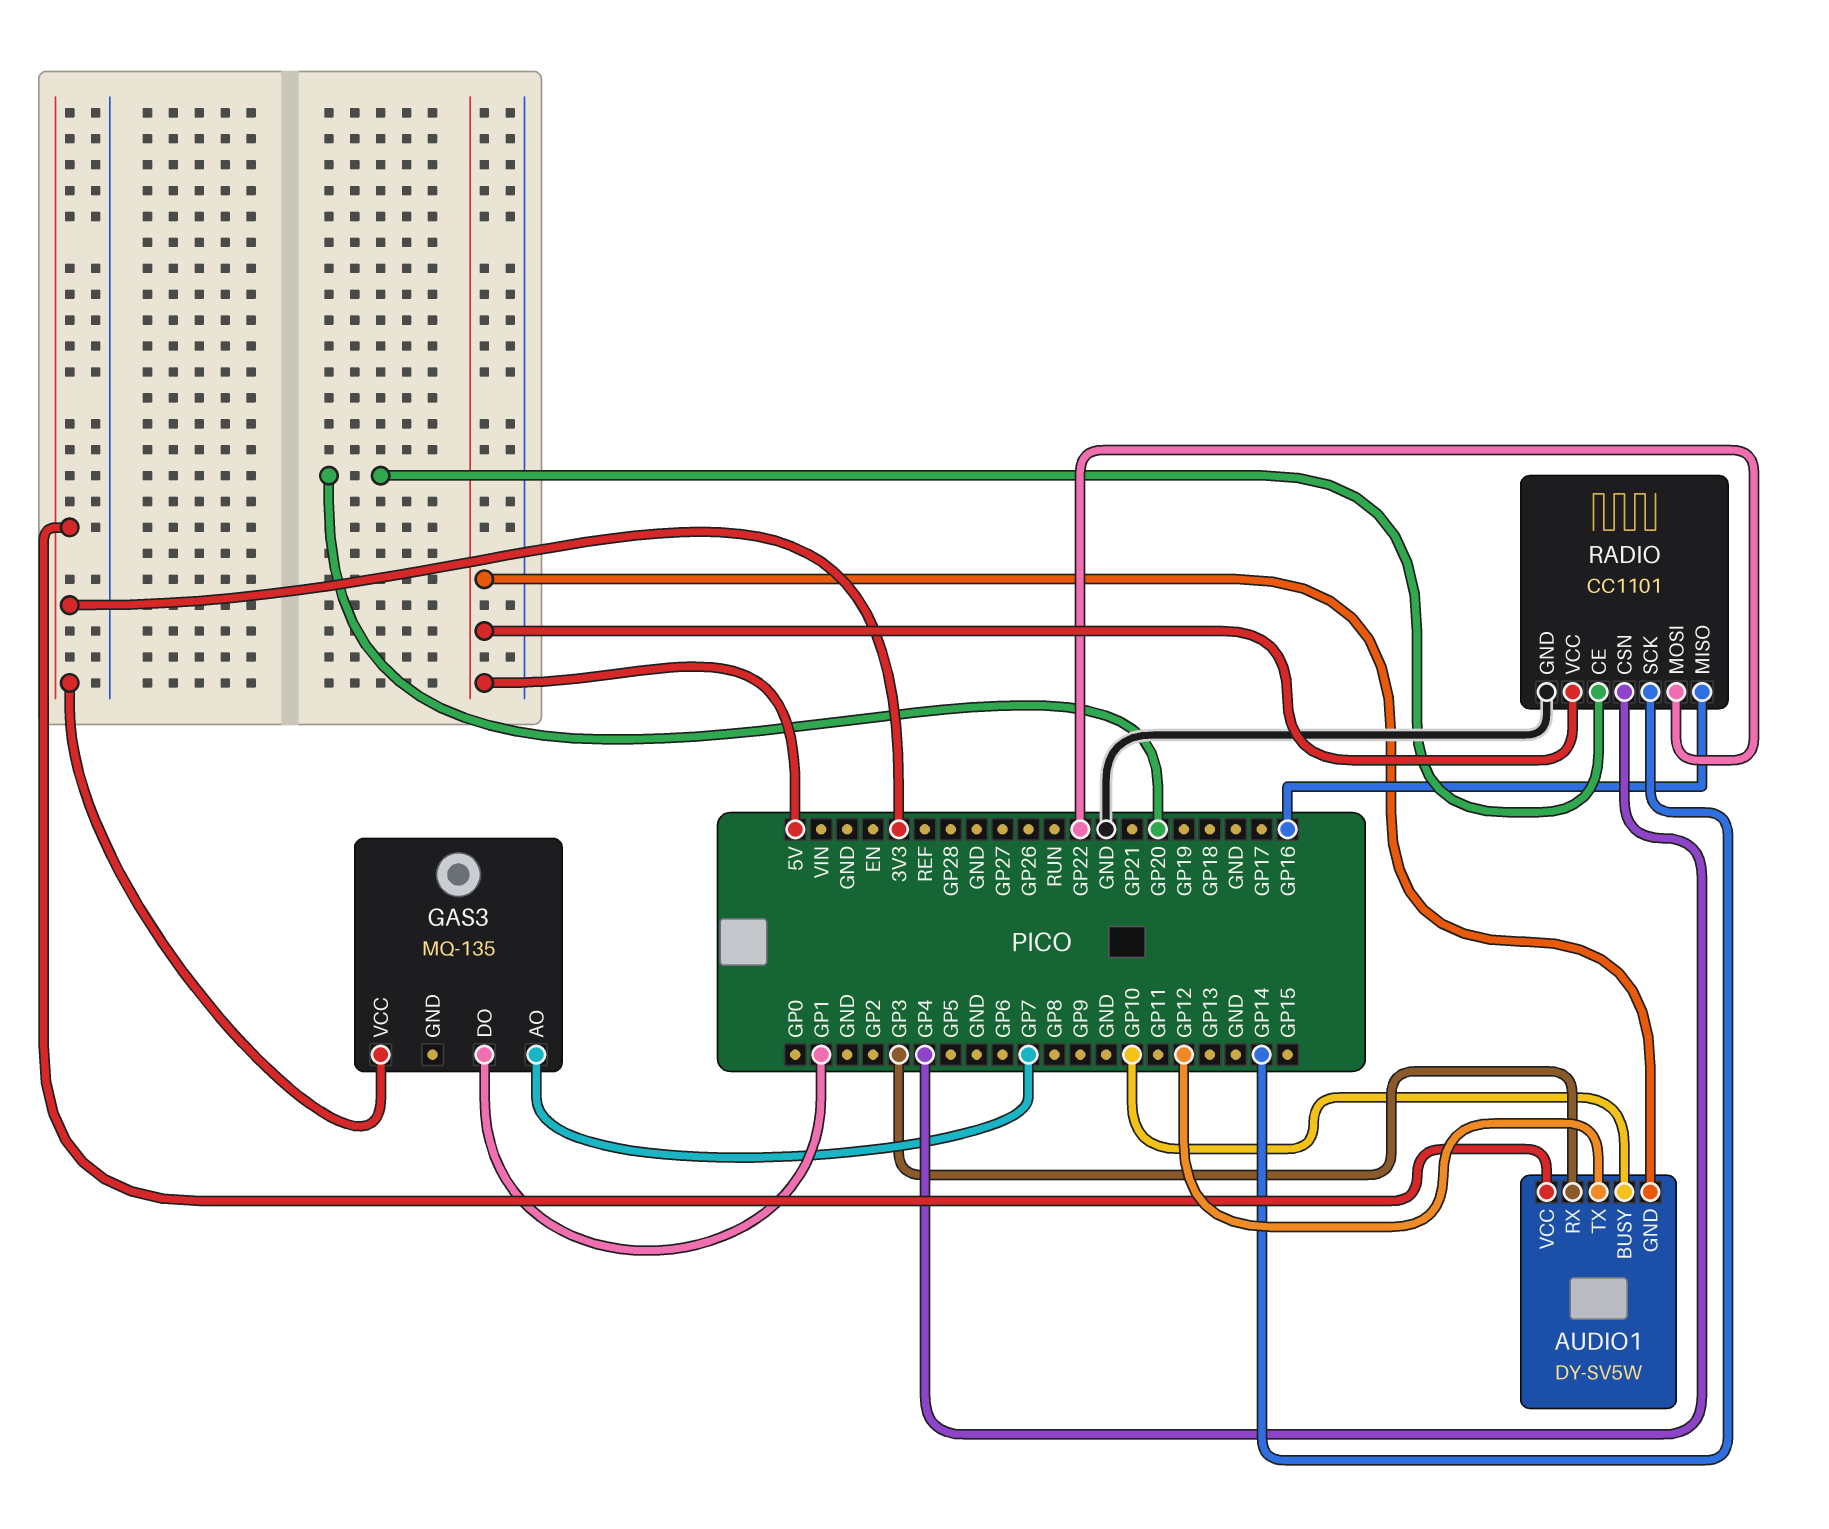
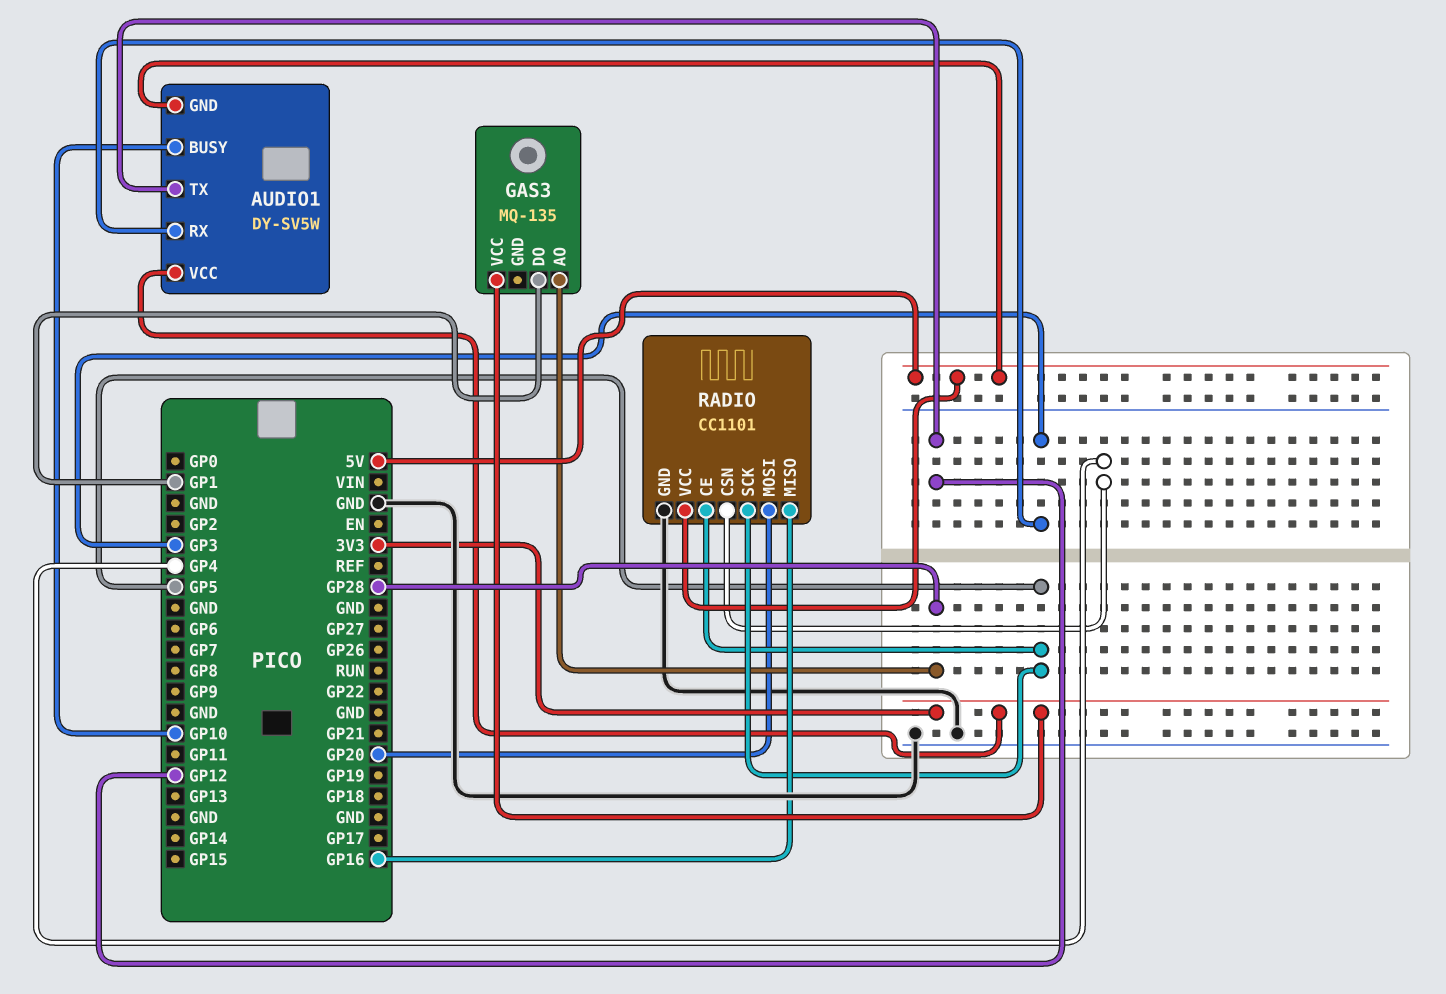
GAS3 pin AO: GP7 -> GP28
RADIO pin CE: GP20 -> GP5
RADIO pin MOSI: GP22 -> GP20
RADIO pin SCK: GP14 -> GP5

